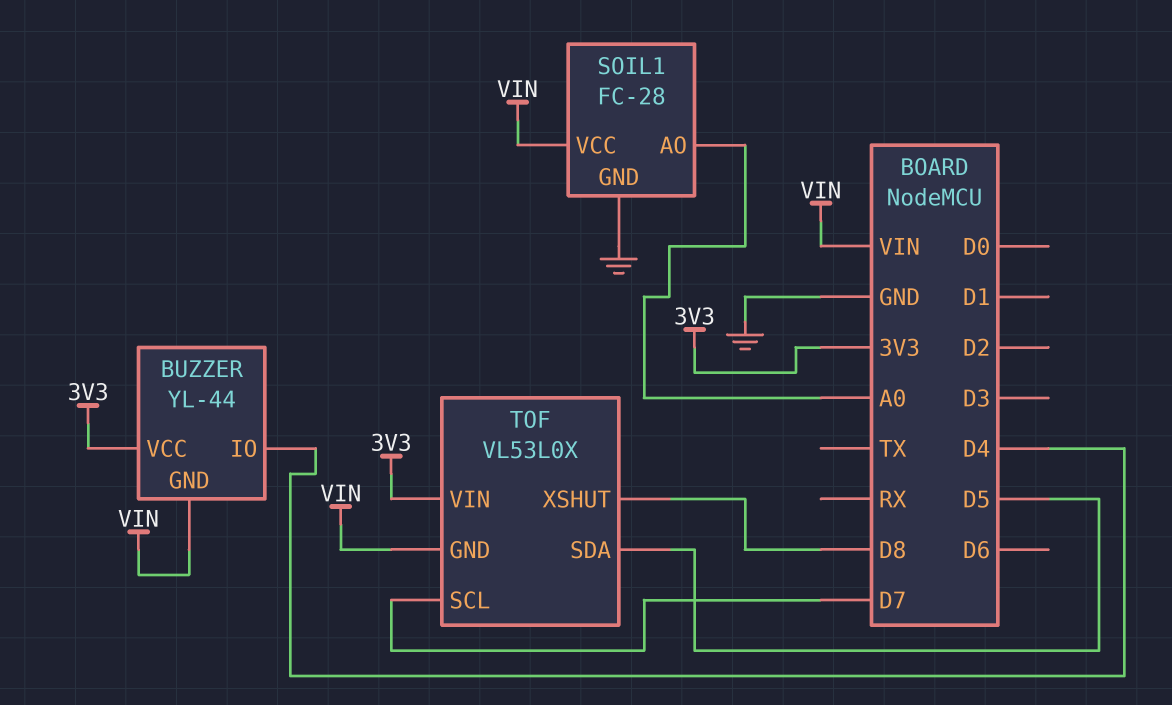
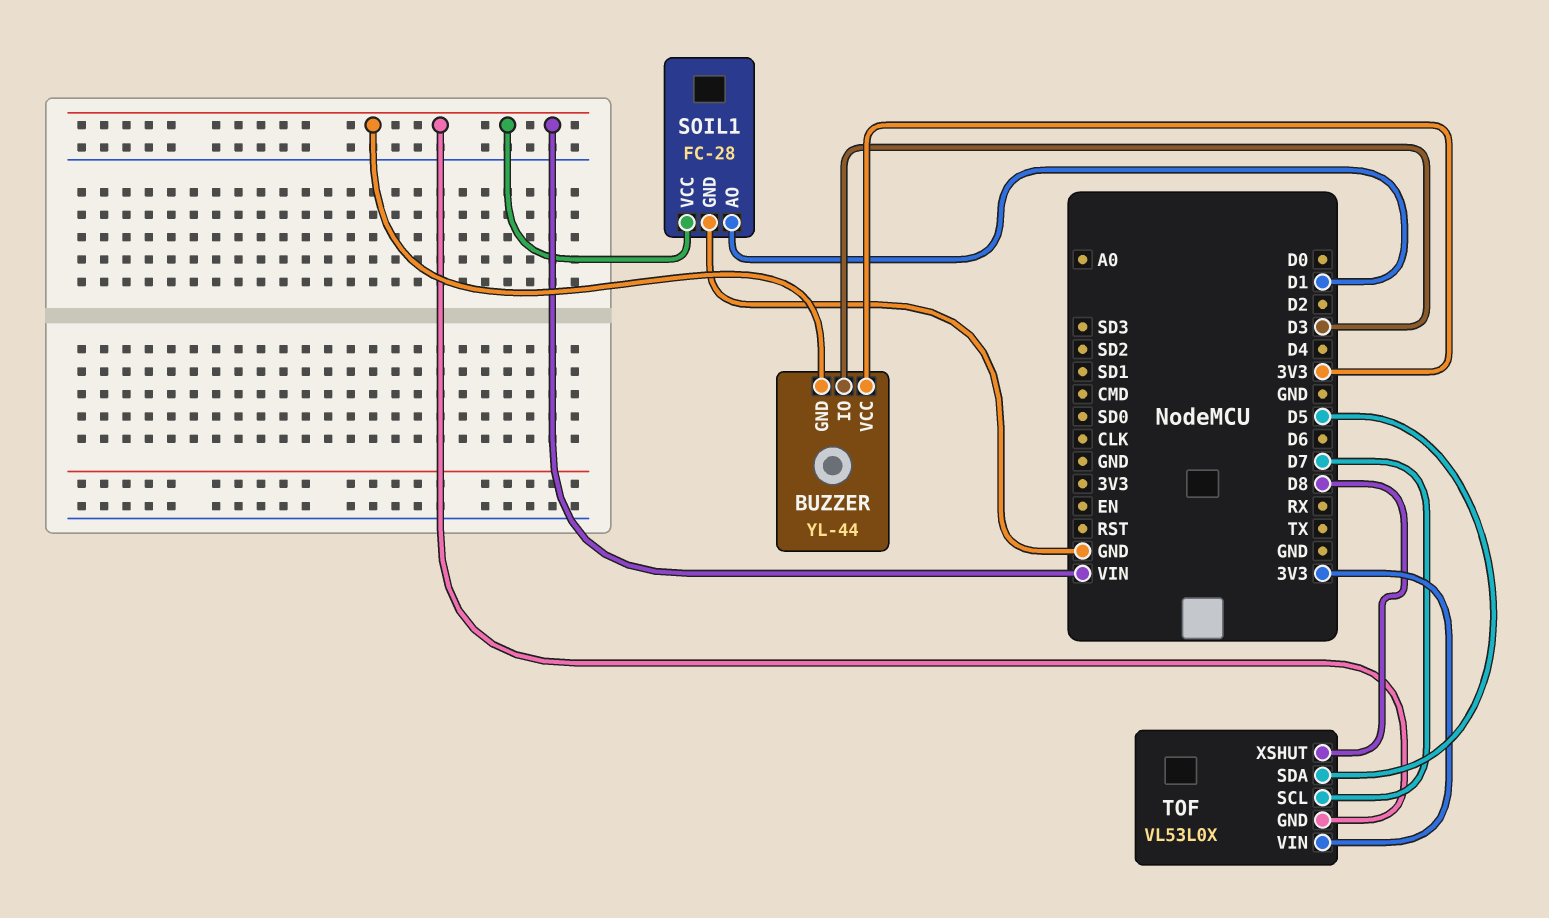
BUZZER pin IO: D4 -> D3
SOIL1 pin AO: A0 -> D1

